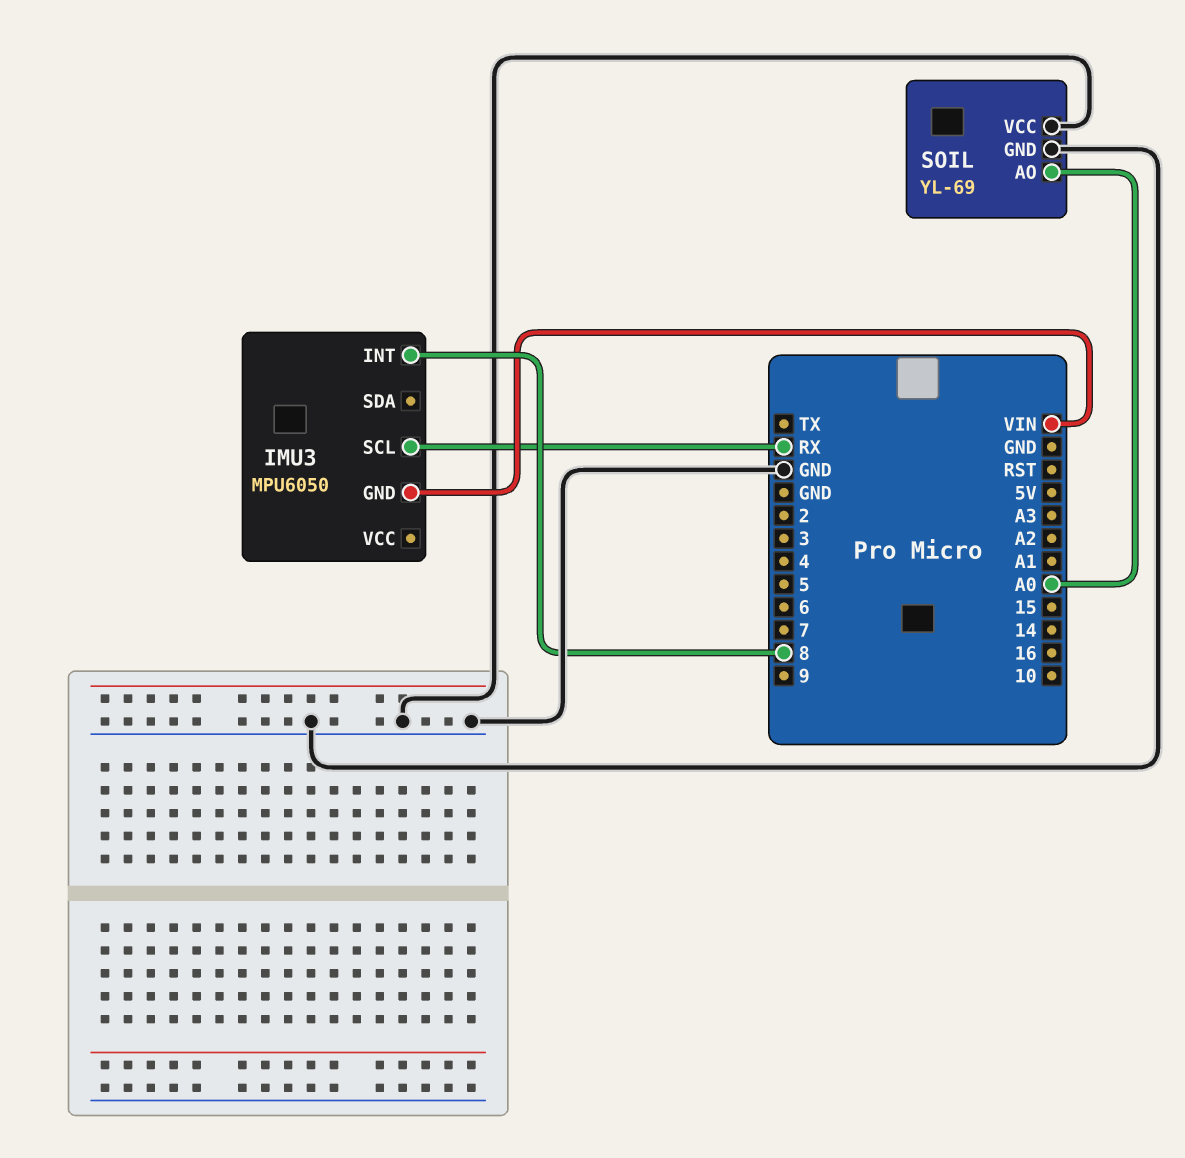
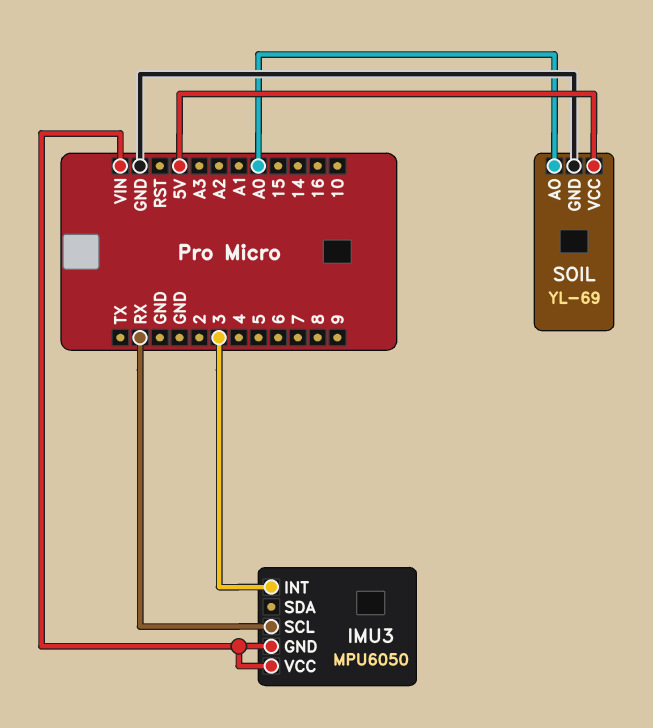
IMU3 pin INT: 8 -> 3
IMU3 pin VCC: none -> VIN
SOIL pin VCC: GND -> 5V

